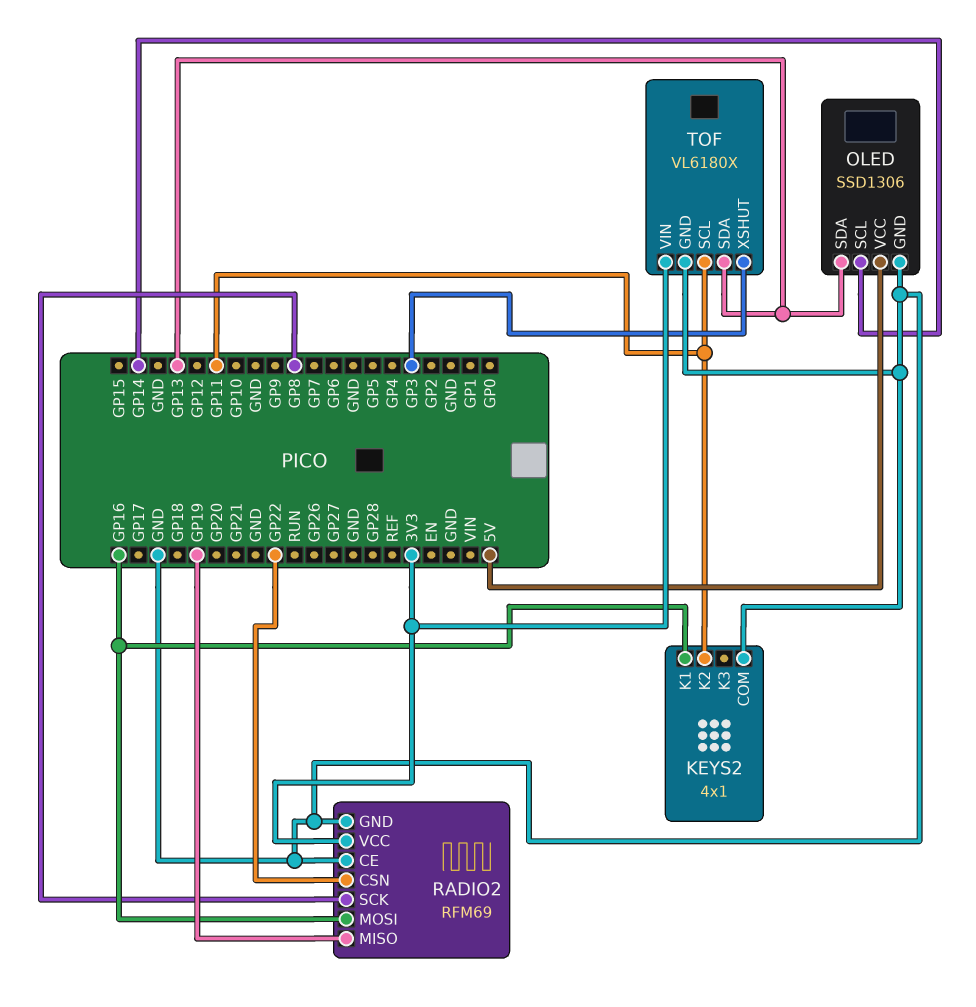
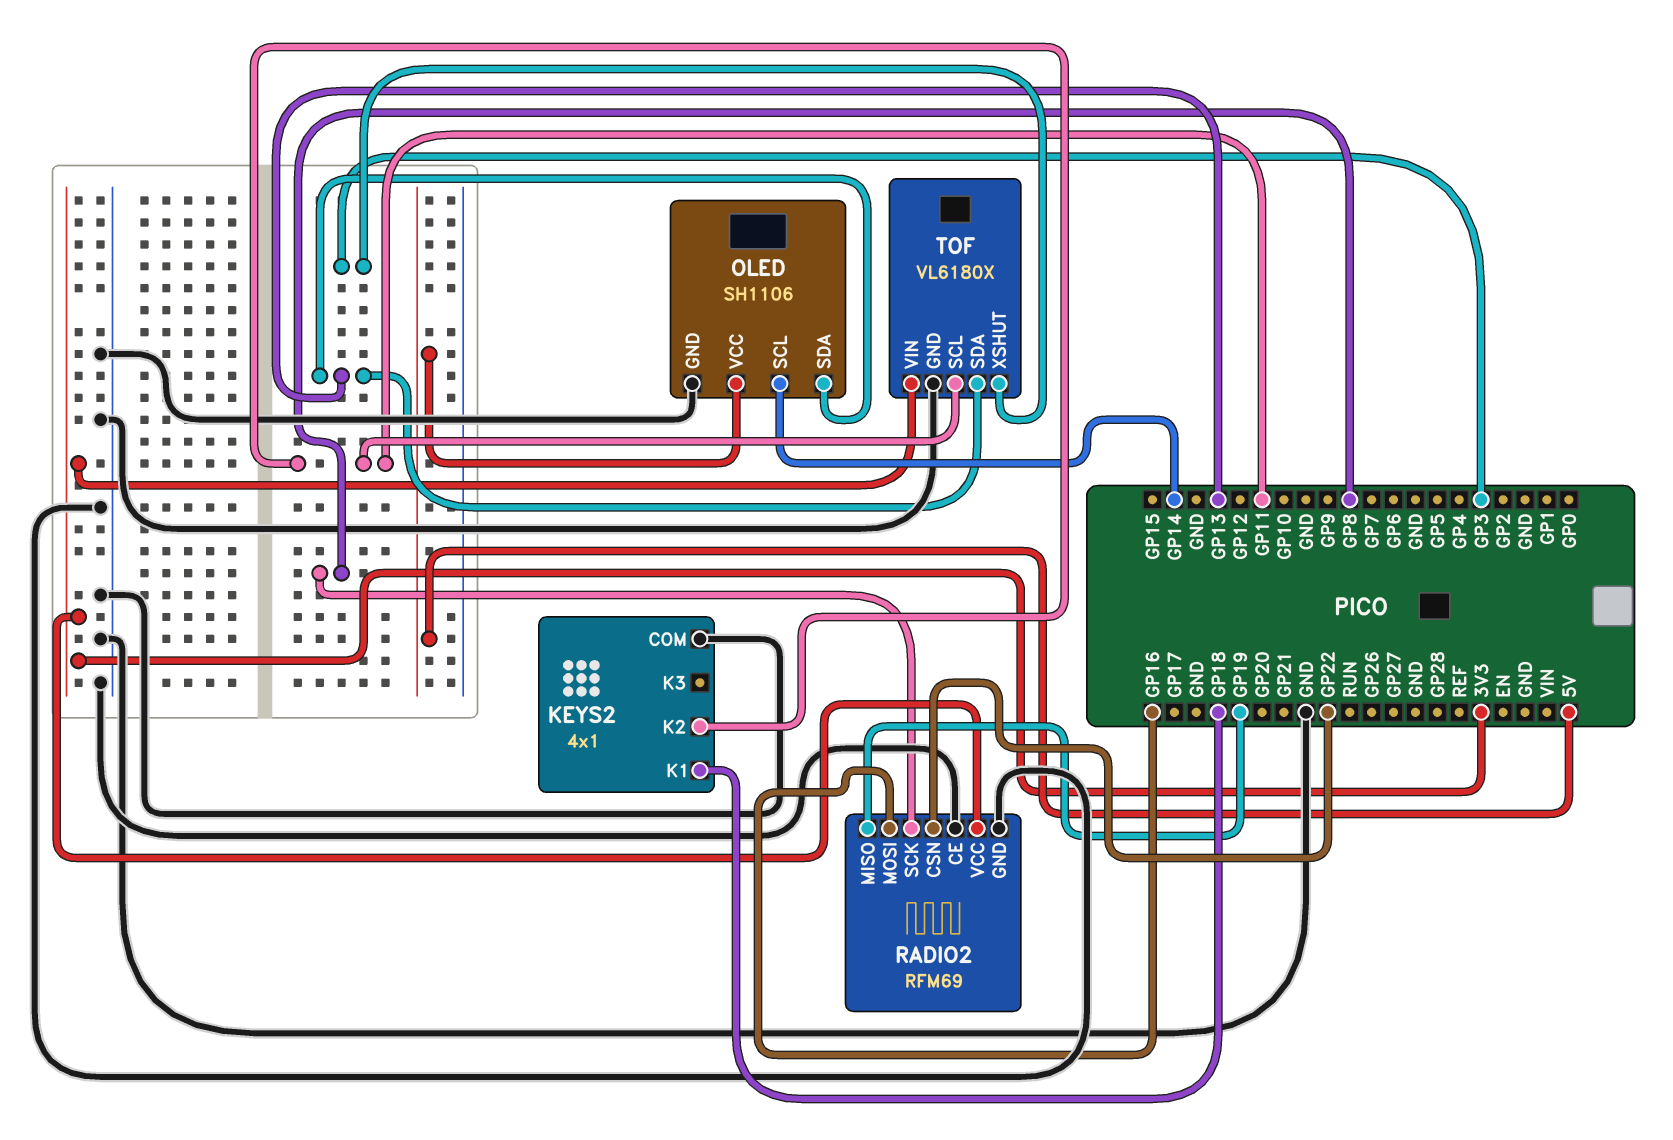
KEYS2 pin K1: GP16 -> GP18
OLED: SSD1306 -> SH1106

